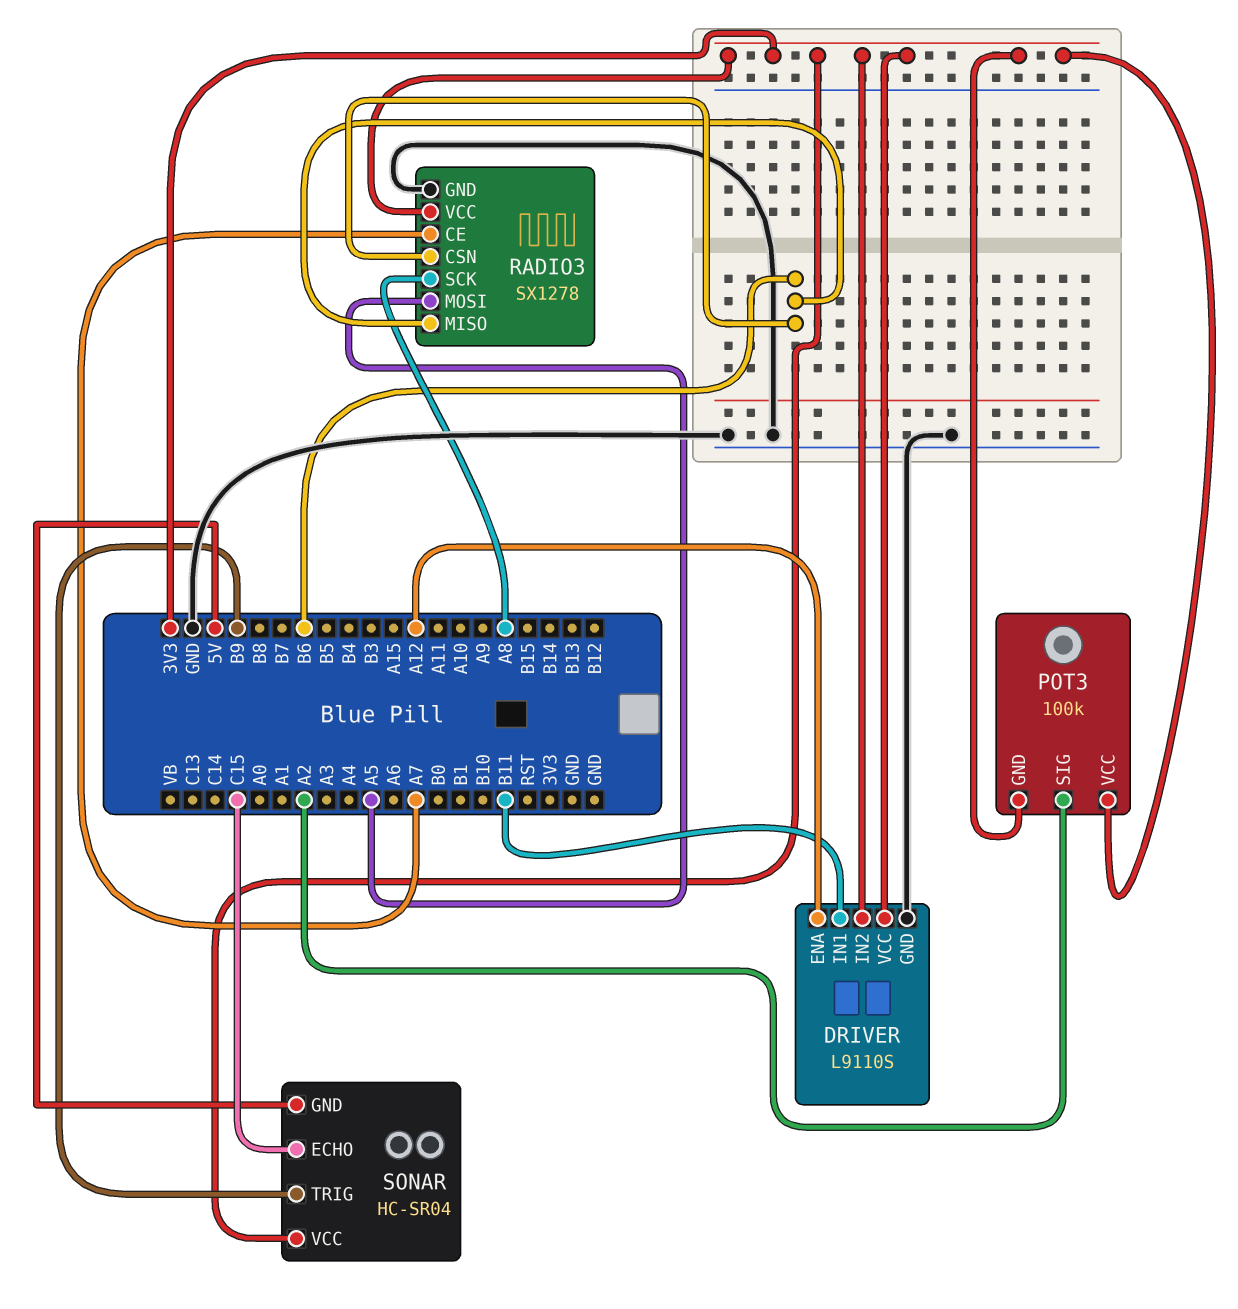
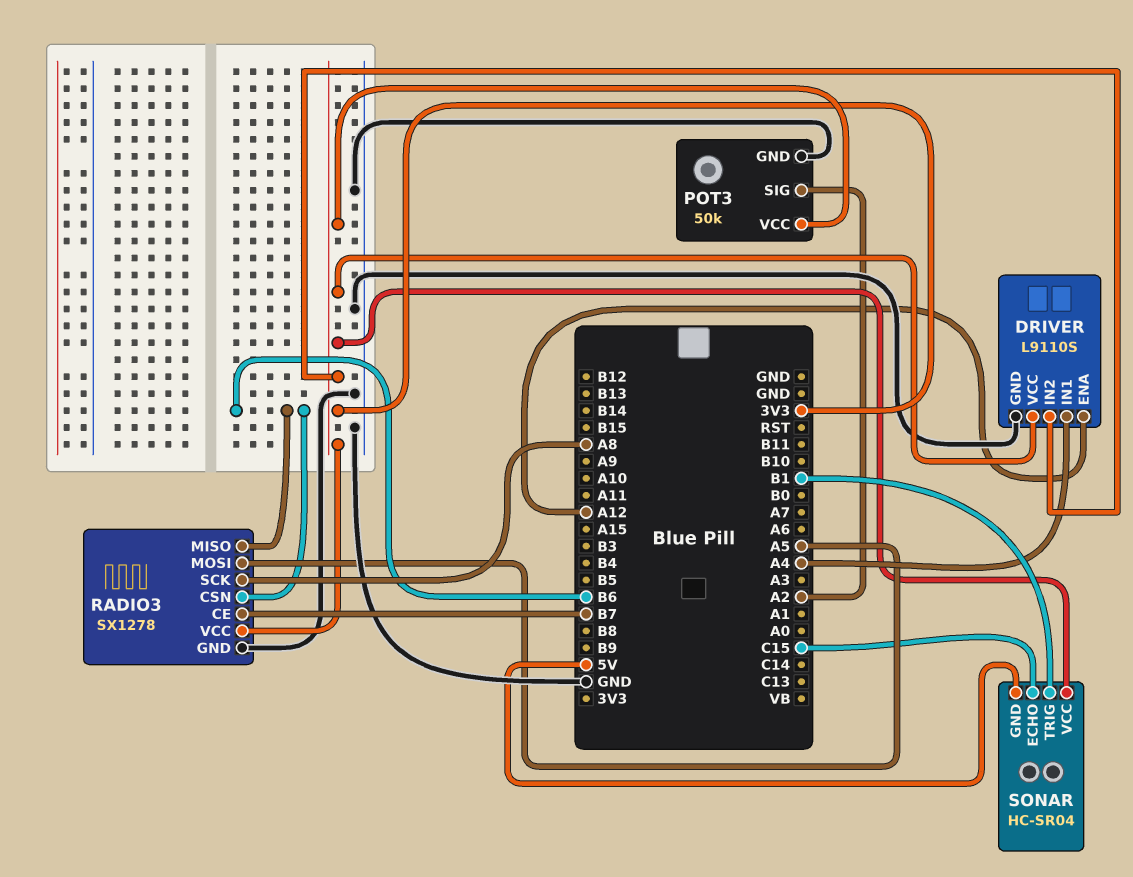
DRIVER pin IN1: B11 -> A4
POT3: 100k -> 50k
POT3 pin GND: 3V3 -> GND
RADIO3 pin CE: A7 -> B7
SONAR pin TRIG: B9 -> B1

